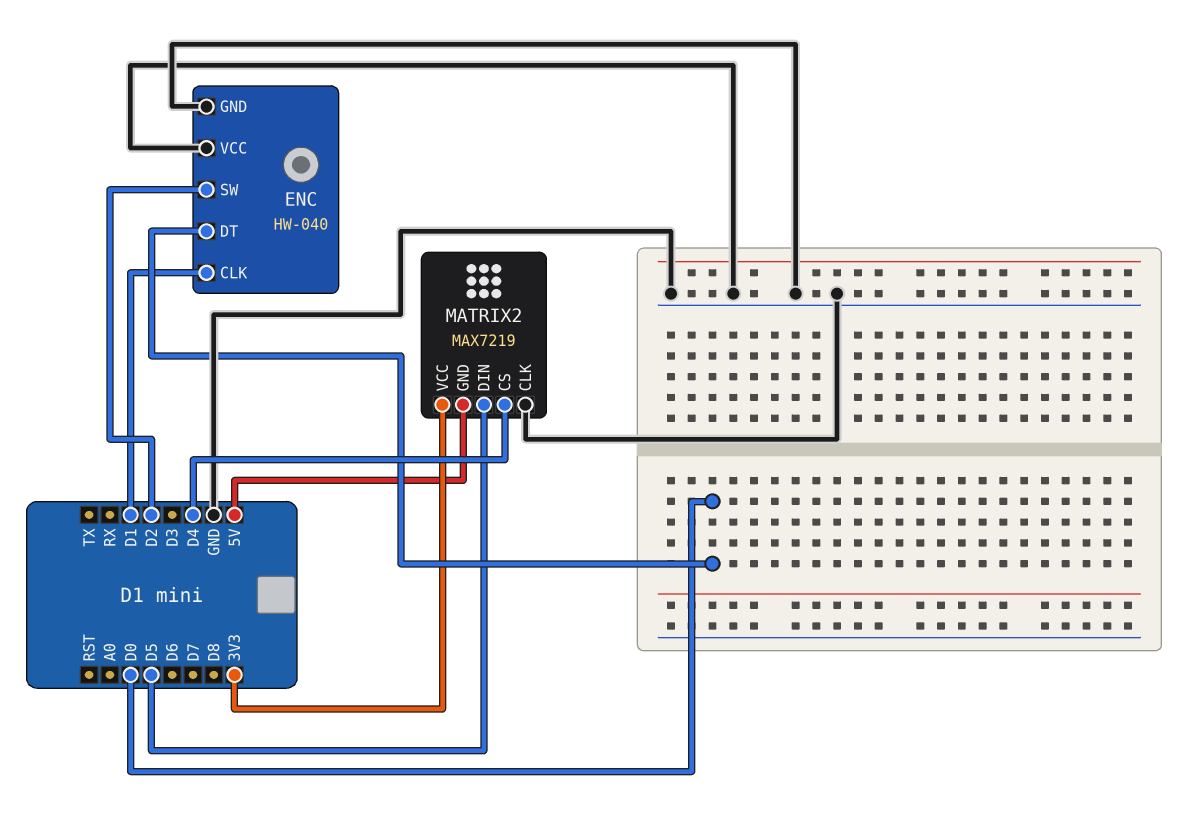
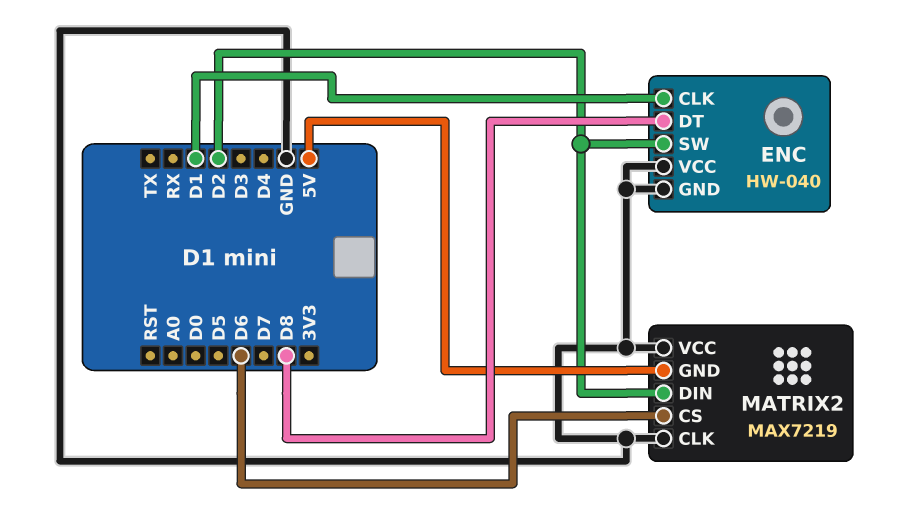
ENC pin DT: D0 -> D8
MATRIX2 pin CS: D4 -> D6
MATRIX2 pin DIN: D5 -> D2
MATRIX2 pin VCC: 3V3 -> GND

